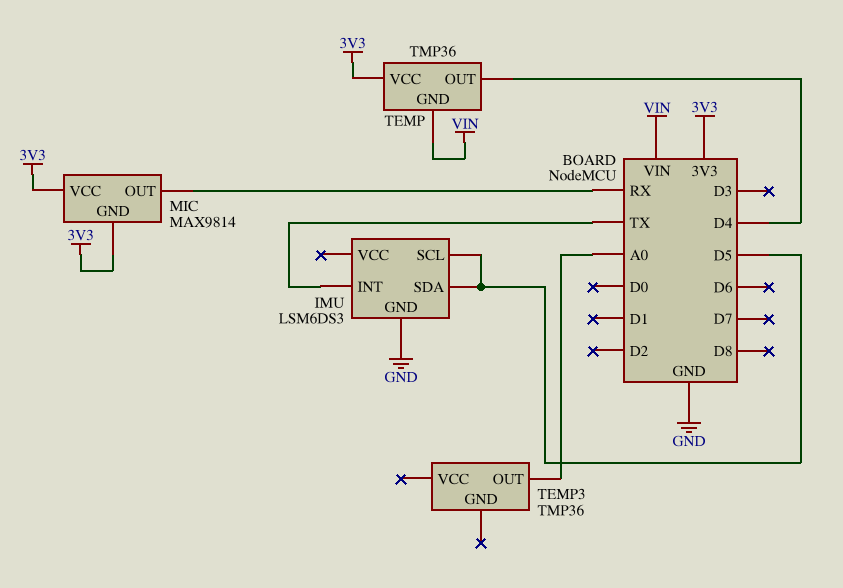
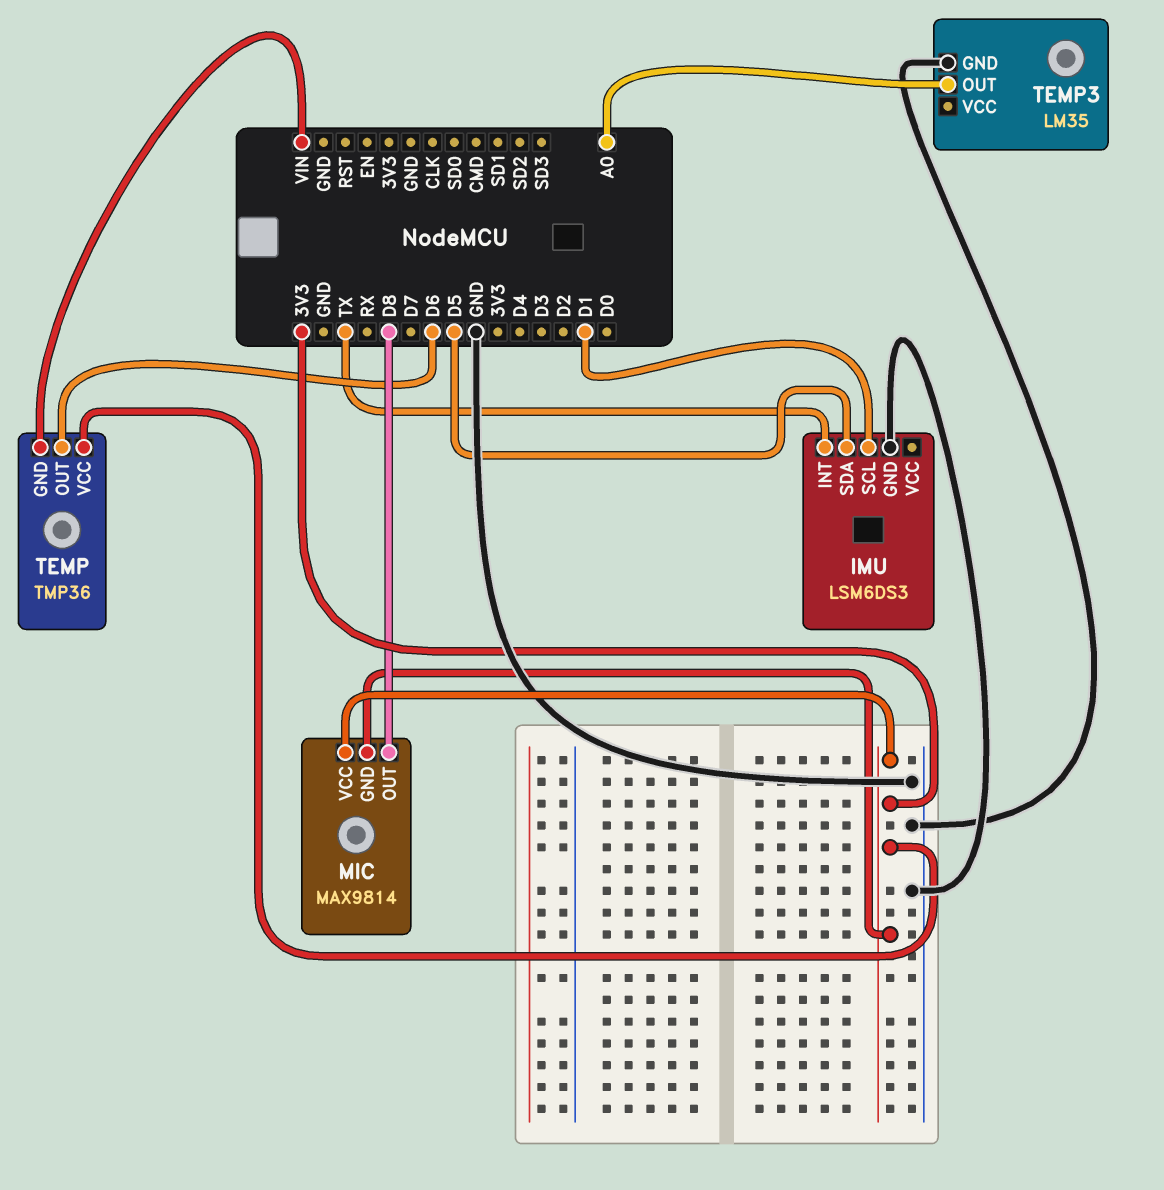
IMU pin SCL: D5 -> D1
MIC pin OUT: RX -> D8
TEMP pin OUT: D4 -> D6
TEMP3: TMP36 -> LM35
TEMP3 pin GND: none -> GND

